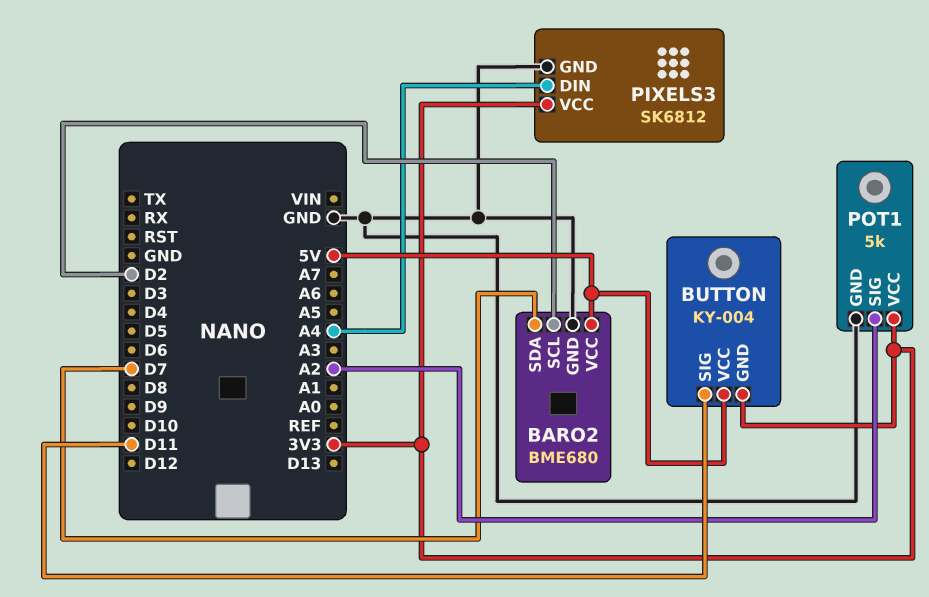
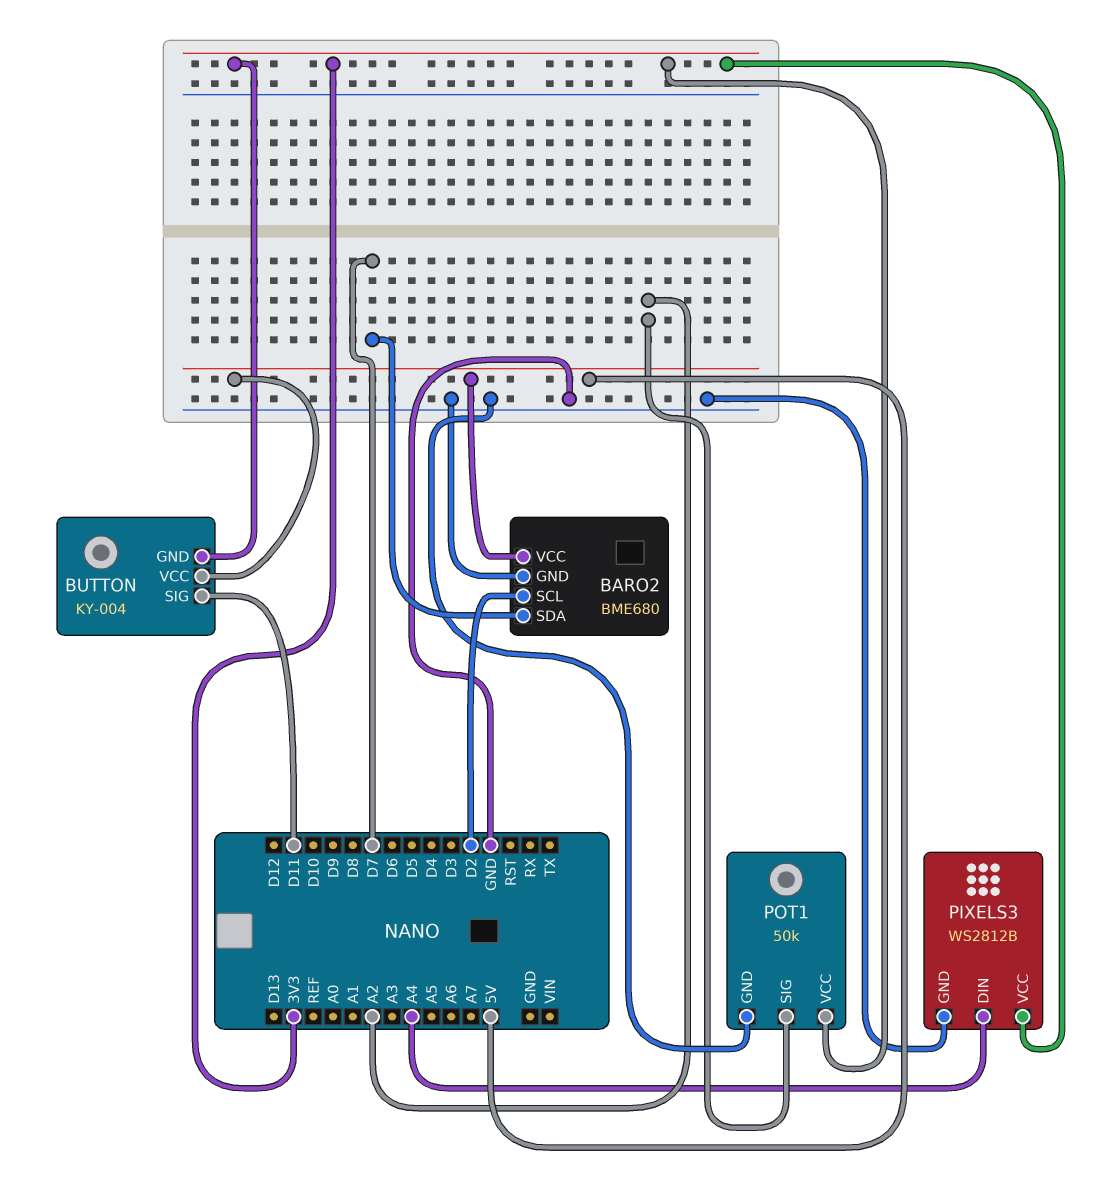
PIXELS3: SK6812 -> WS2812B
POT1: 5k -> 50k

